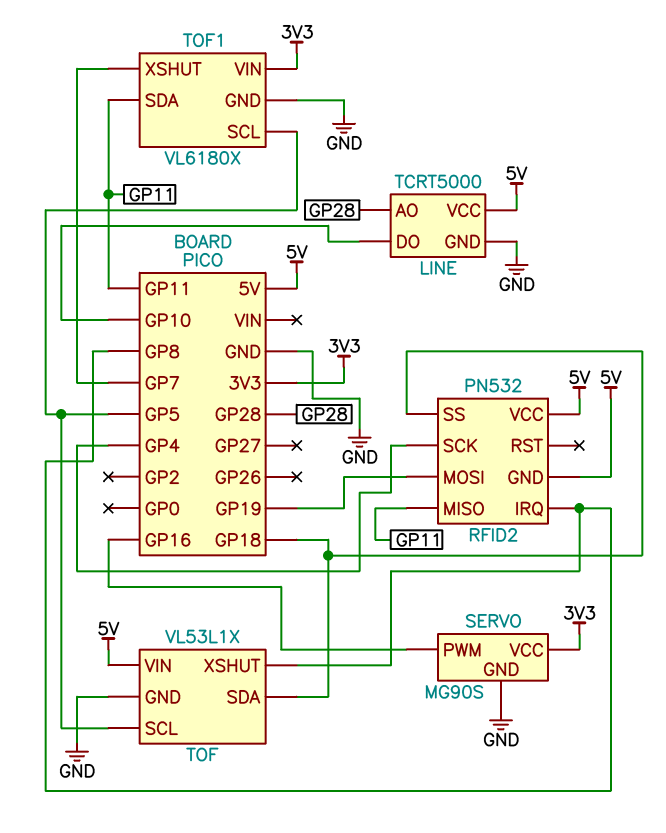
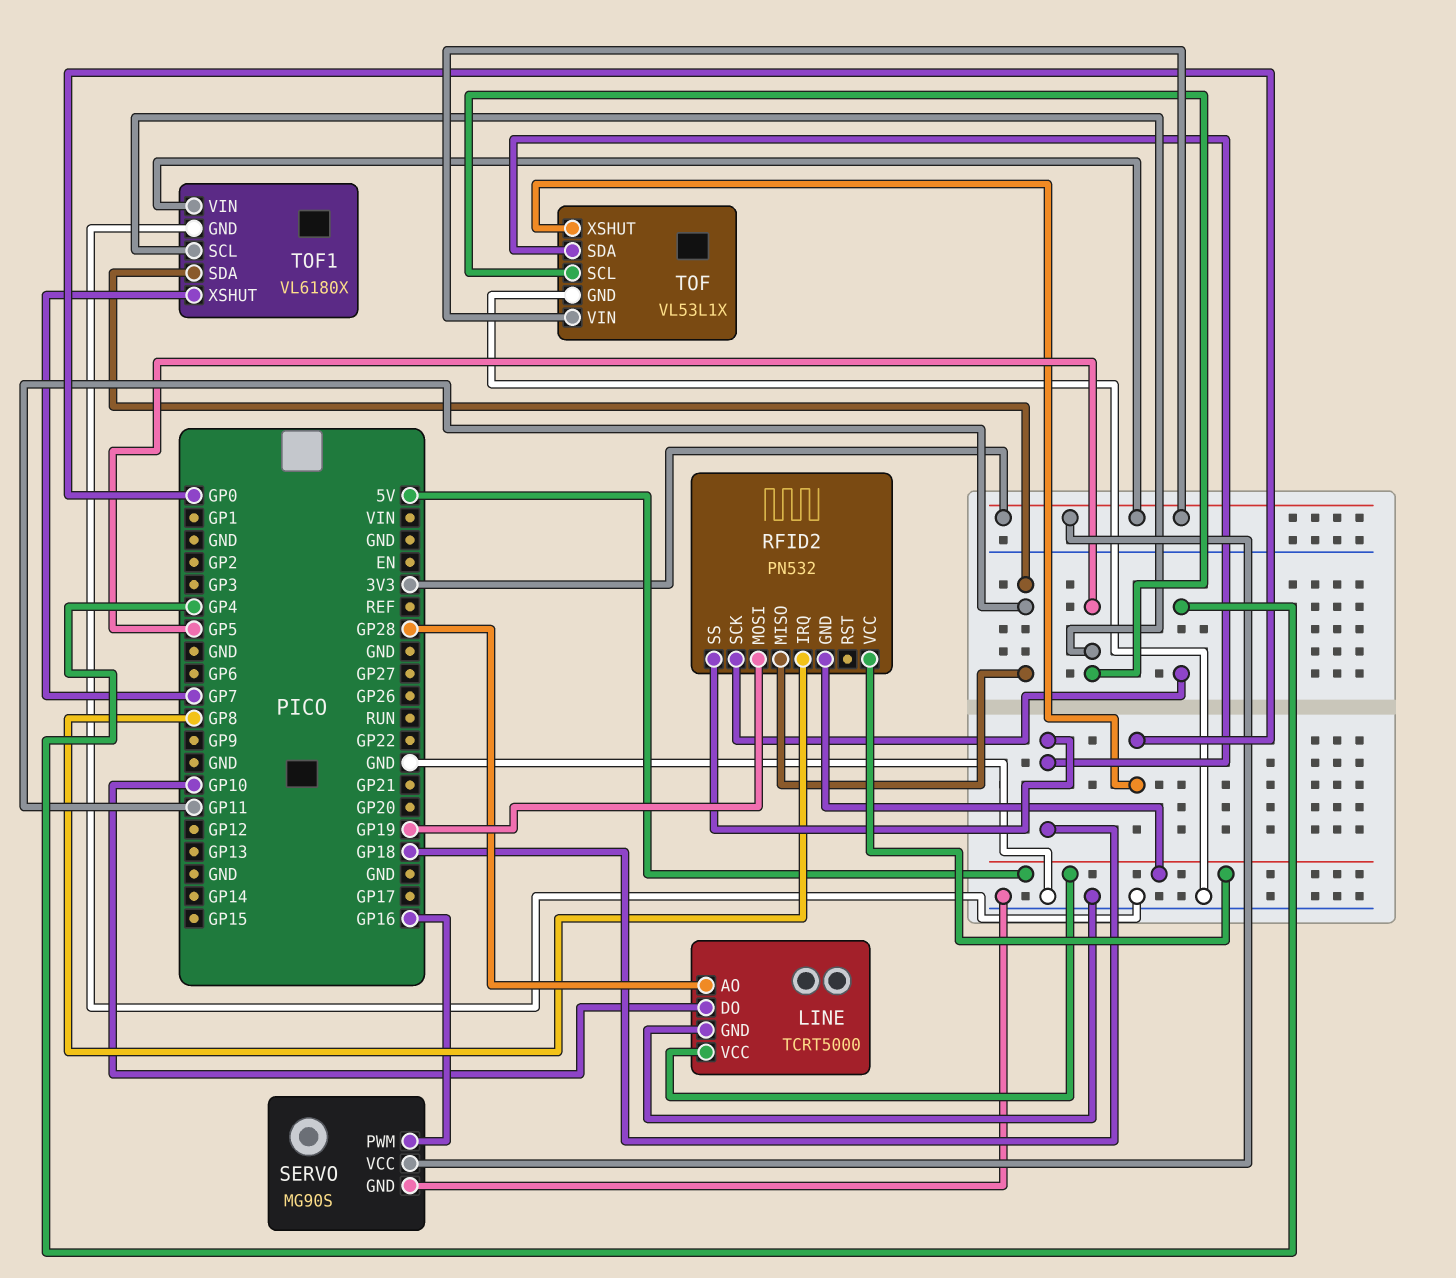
TOF pin VIN: 5V -> 3V3
TOF pin XSHUT: GP8 -> GP0

